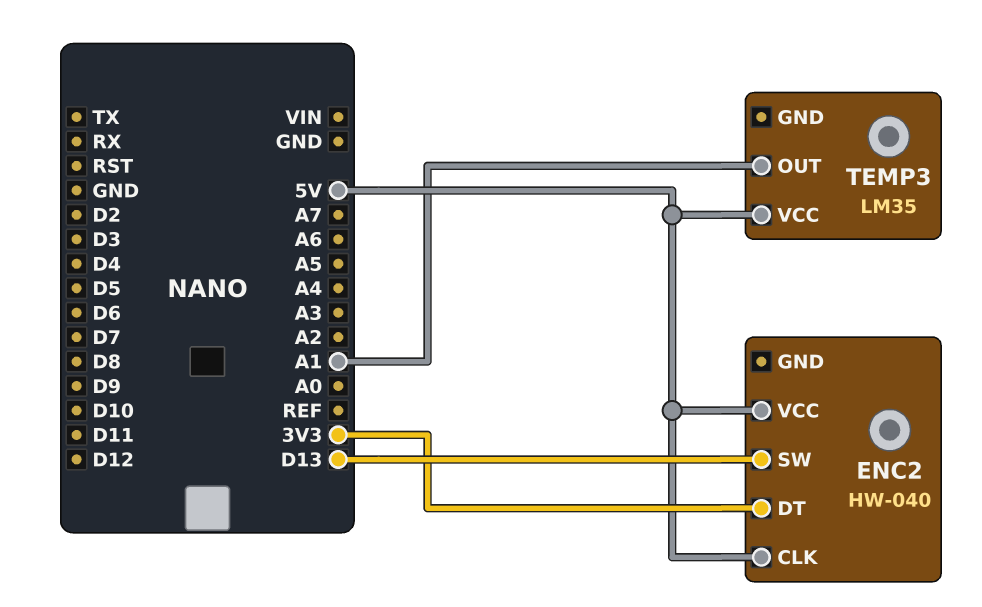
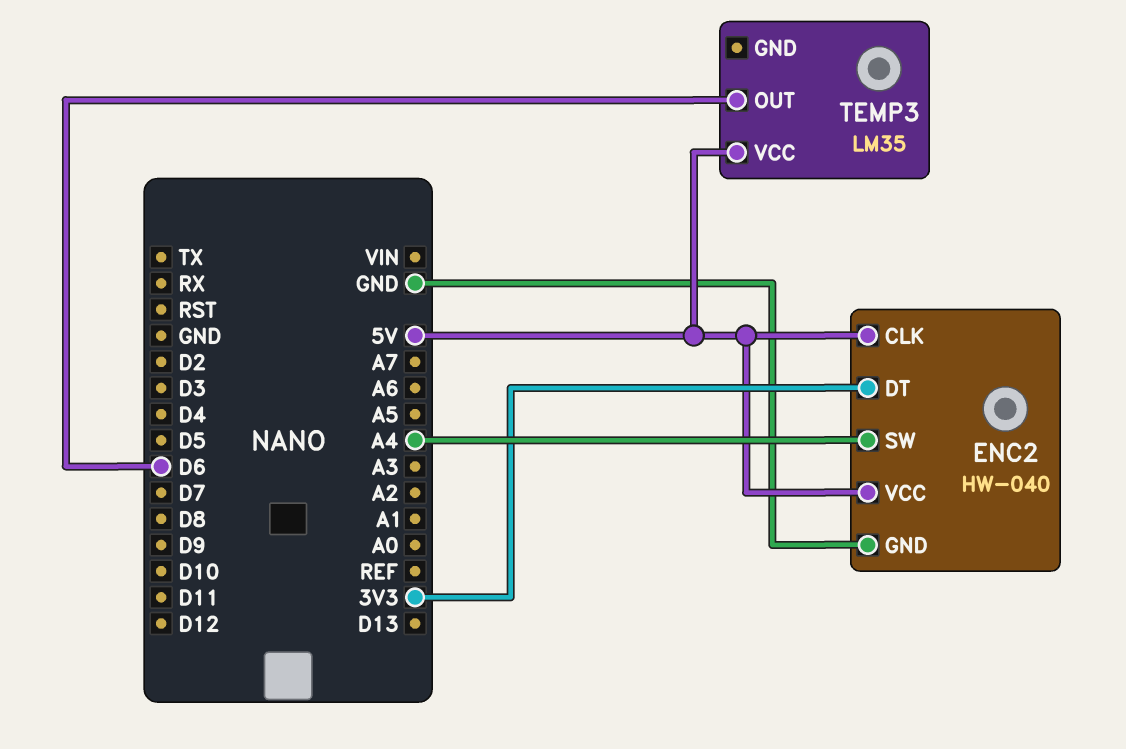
ENC2 pin GND: none -> GND
ENC2 pin SW: D13 -> A4
TEMP3 pin OUT: A1 -> D6

